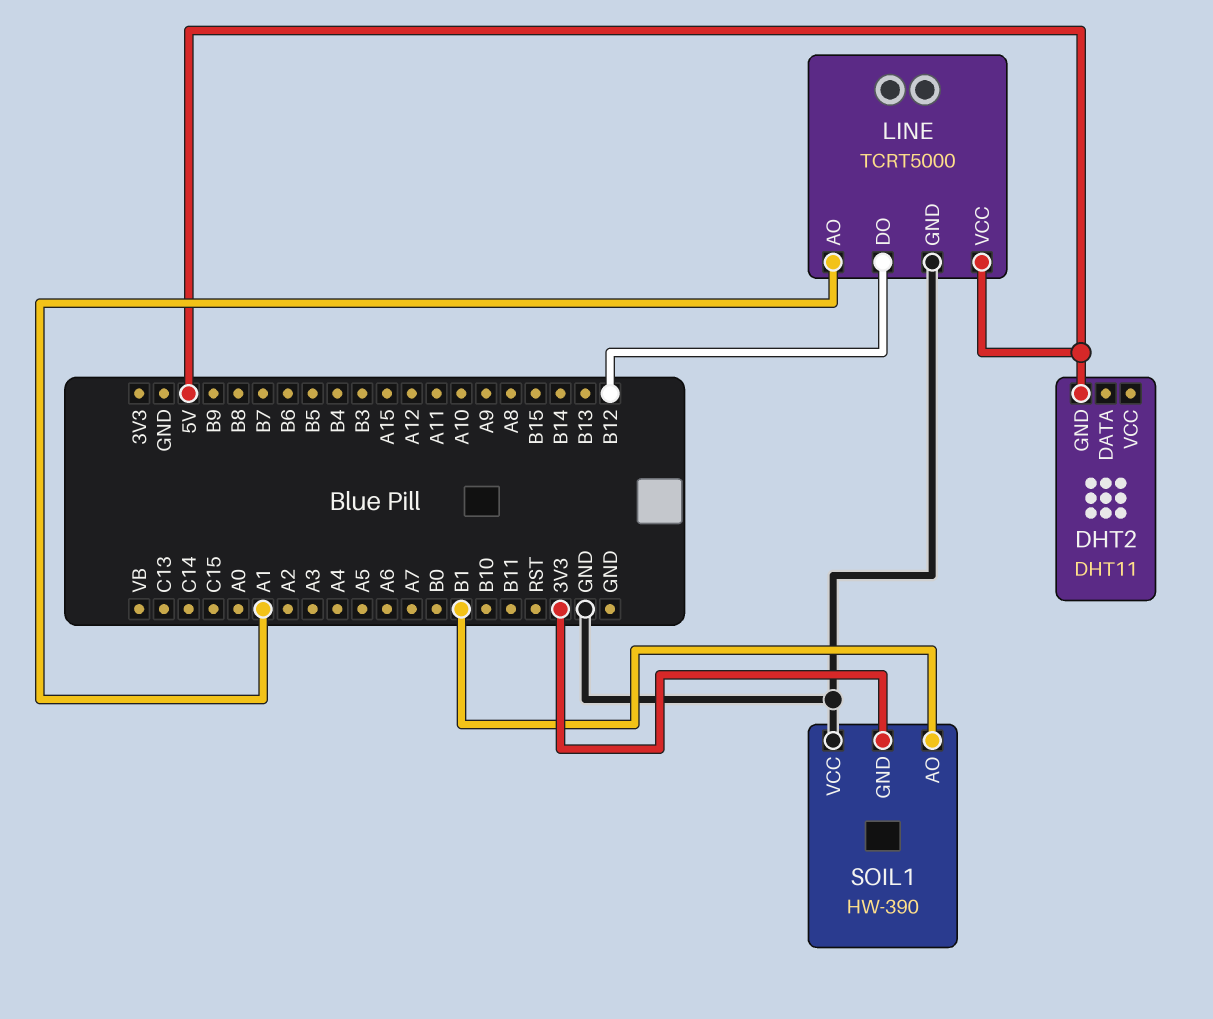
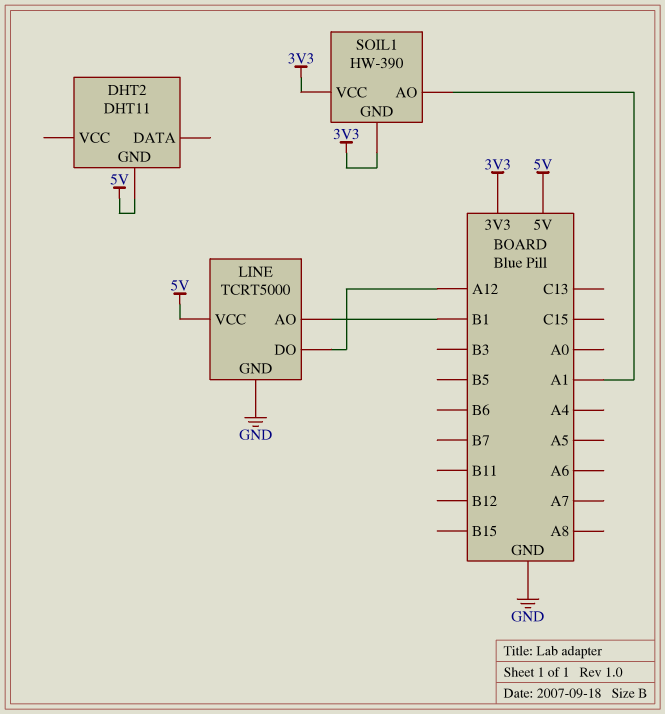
LINE pin AO: A1 -> B1
LINE pin DO: B12 -> A12
SOIL1 pin AO: B1 -> A1
SOIL1 pin VCC: GND -> 3V3

